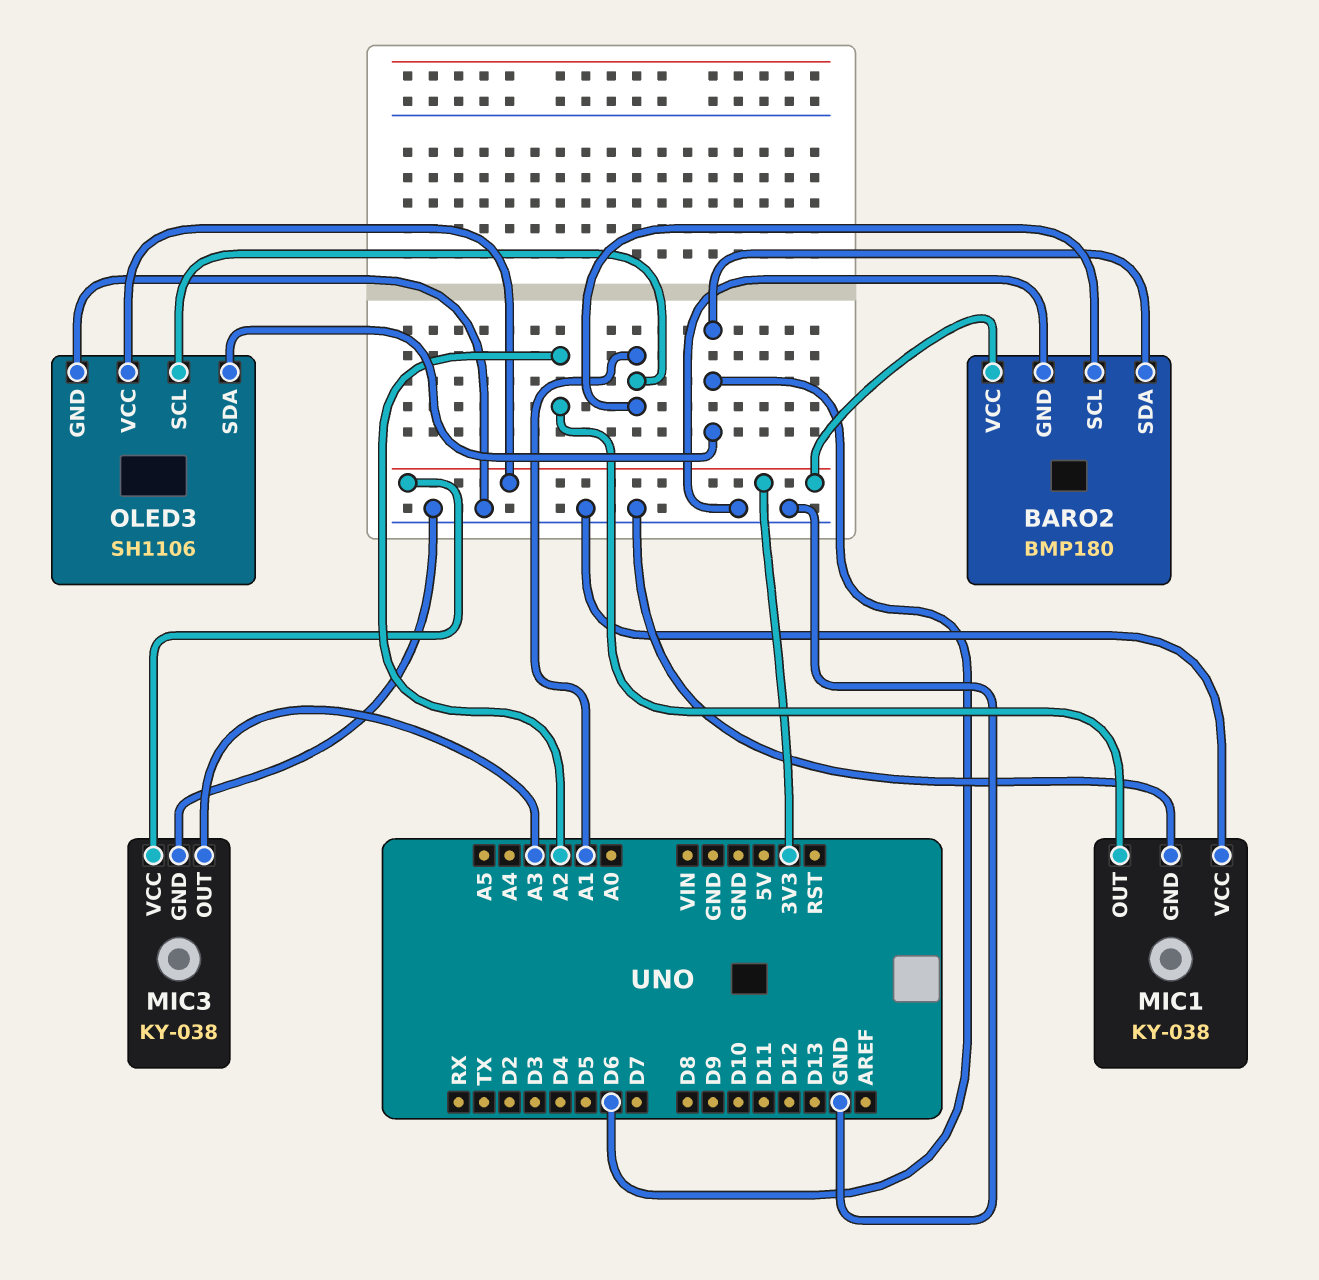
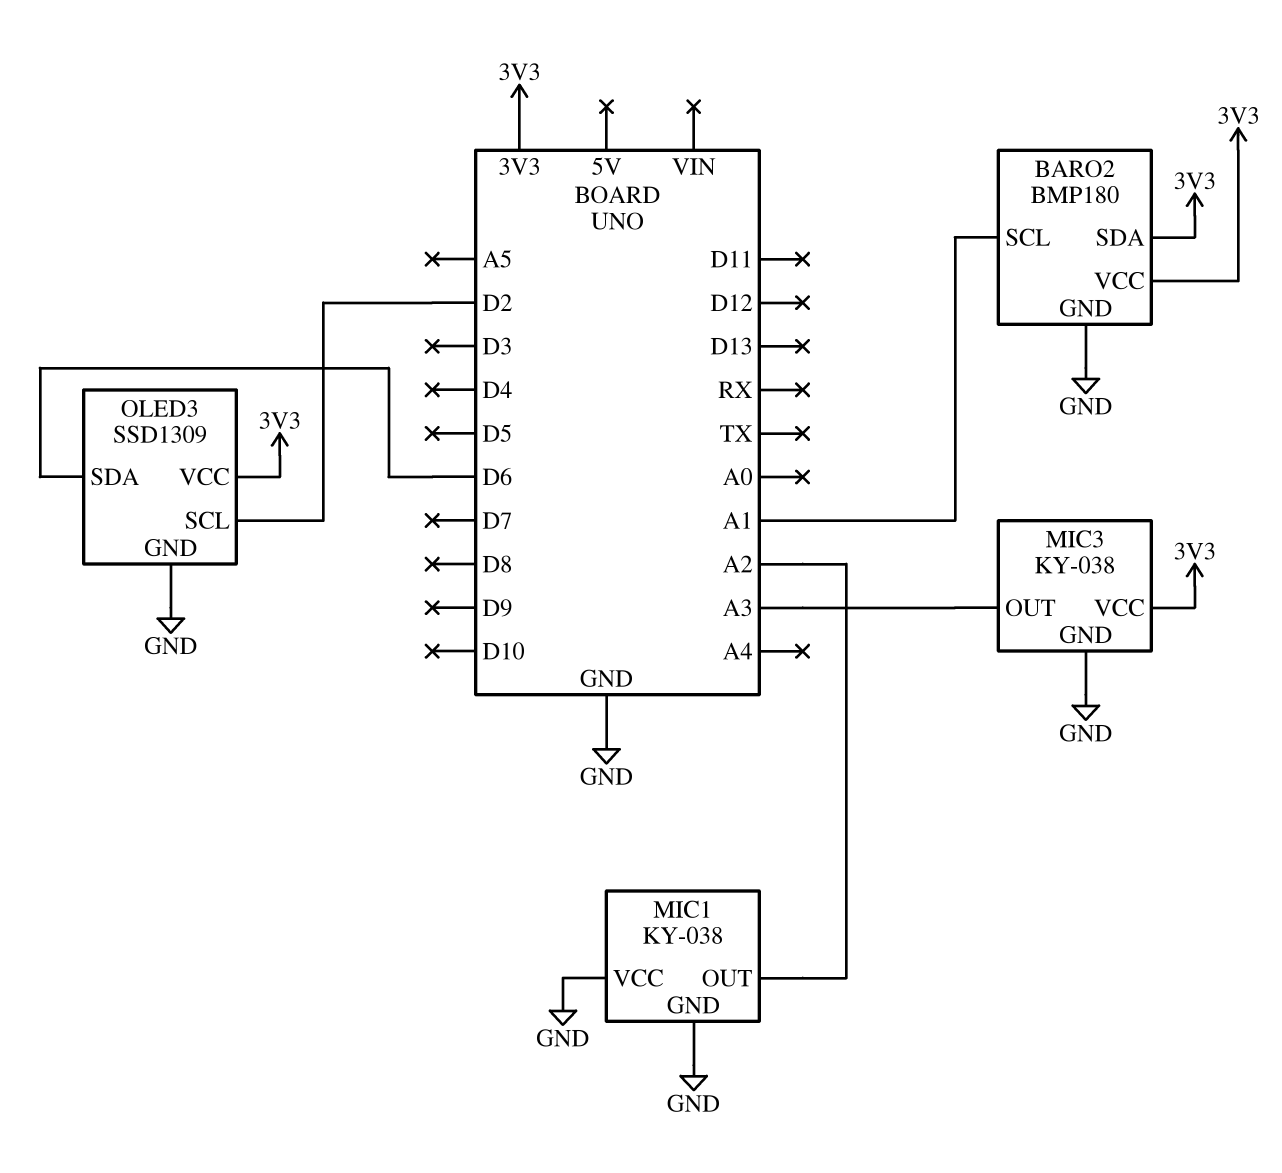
BARO2 pin SDA: D6 -> 3V3
OLED3: SH1106 -> SSD1309
OLED3 pin SCL: A1 -> D2

